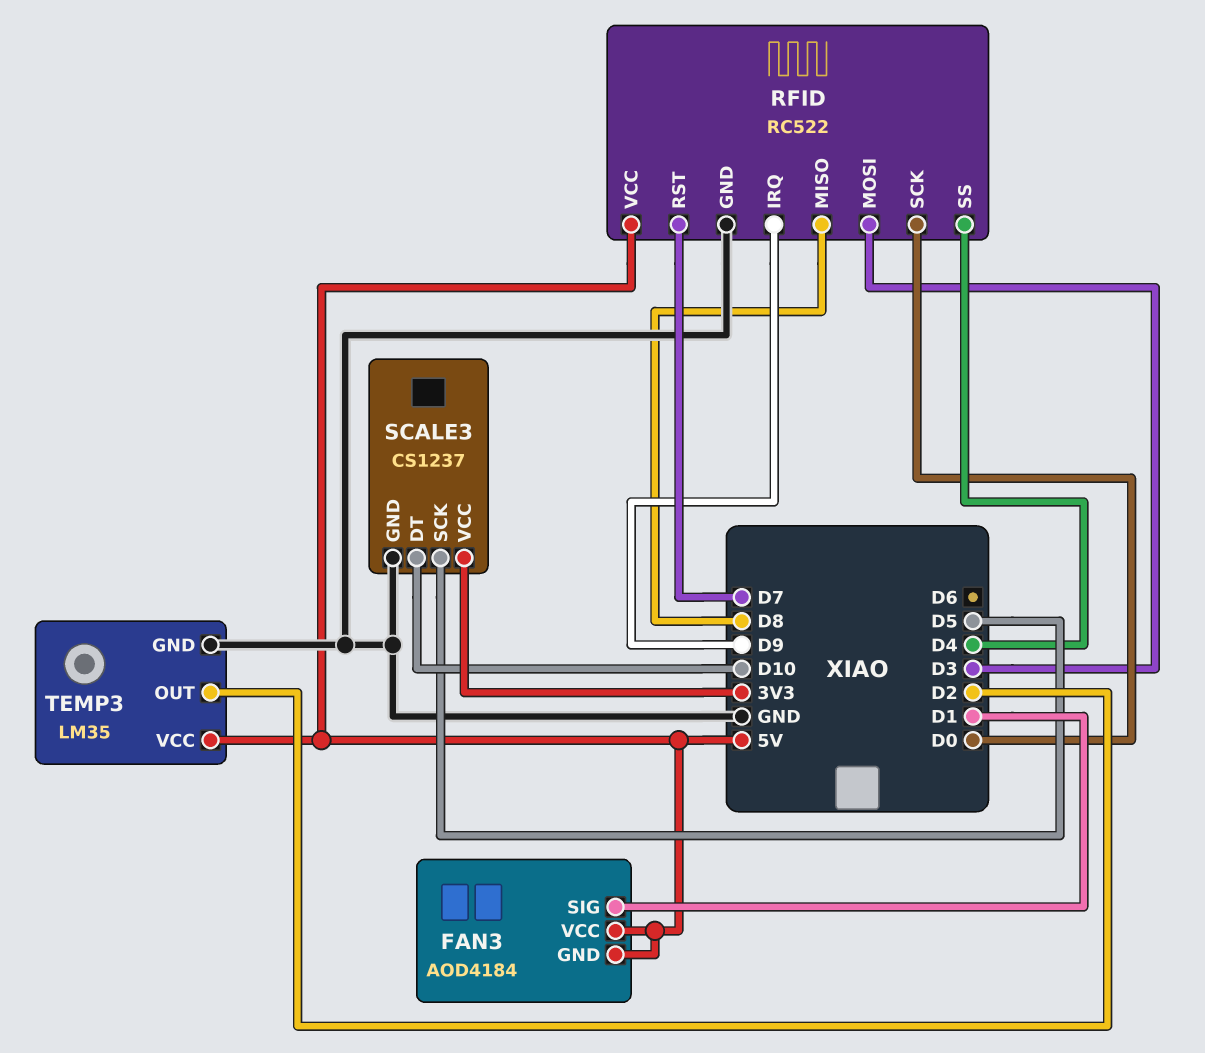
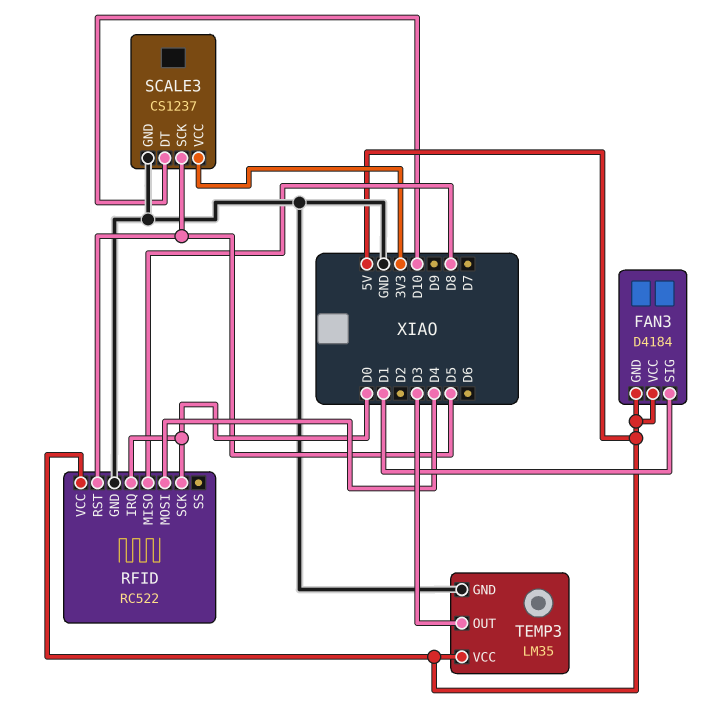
FAN3: AOD4184 -> D4184
RFID pin IRQ: D9 -> D0
RFID pin MOSI: D3 -> D4
RFID pin RST: D7 -> D5
RFID pin SS: D4 -> none
TEMP3 pin OUT: D2 -> D3

